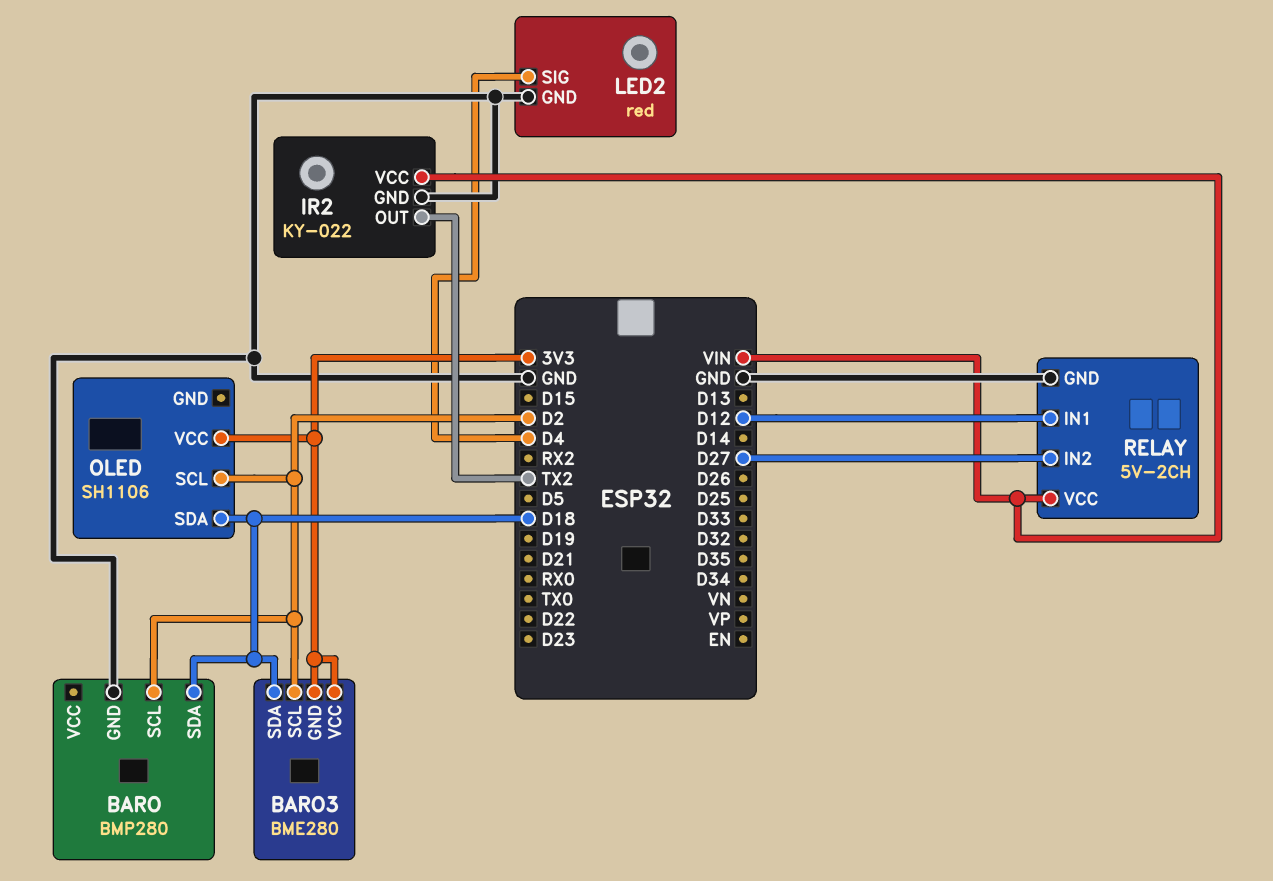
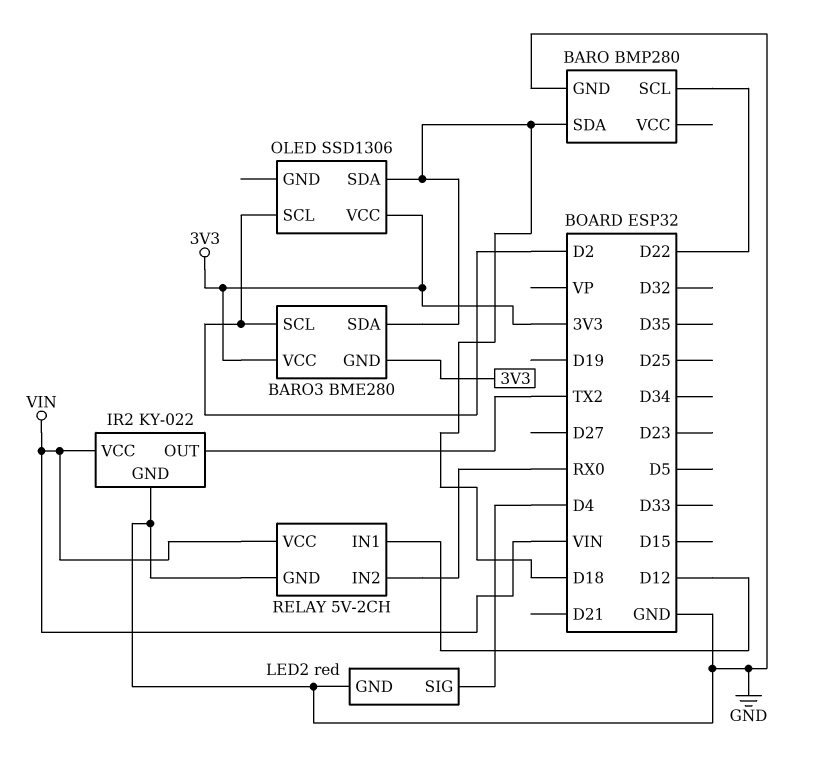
BARO pin SCL: D2 -> D22
OLED: SH1106 -> SSD1306
RELAY pin IN2: D27 -> RX0

